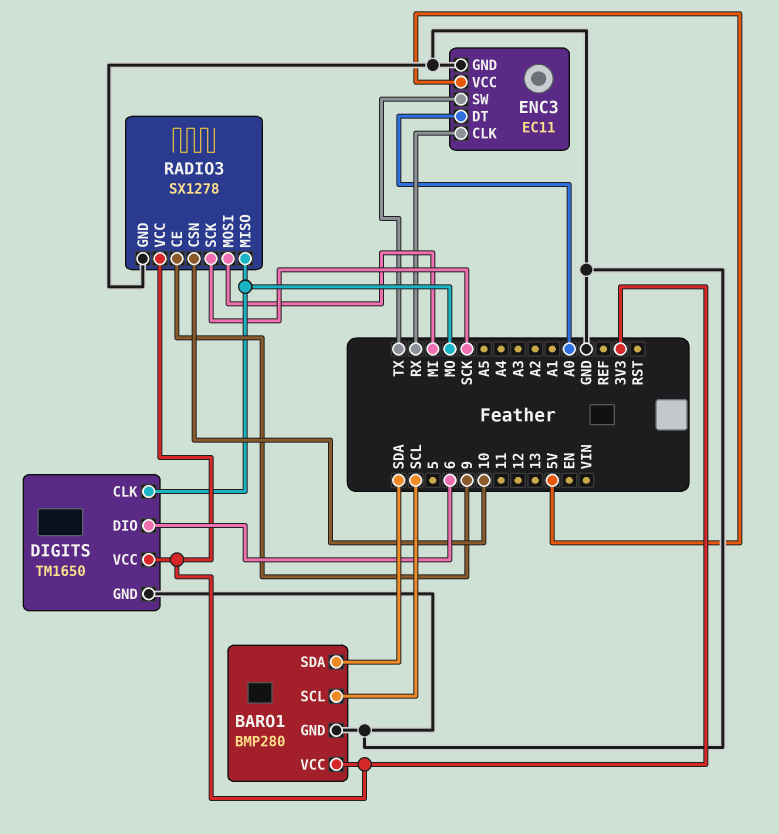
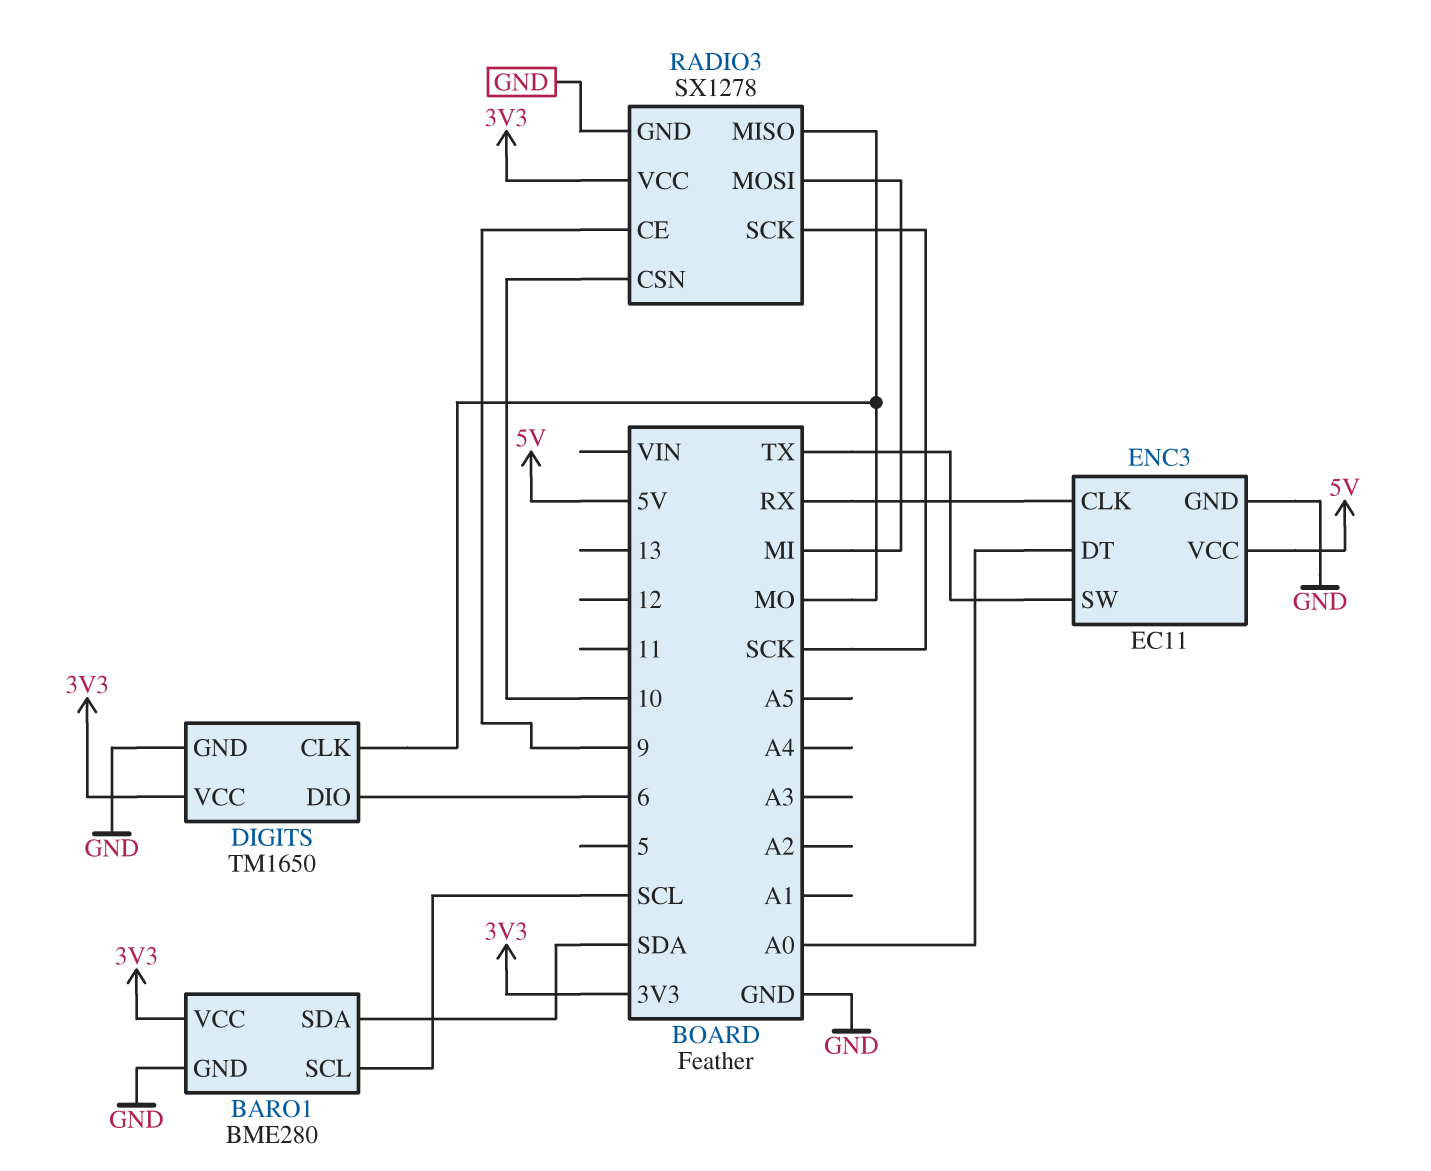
BARO1: BMP280 -> BME280

